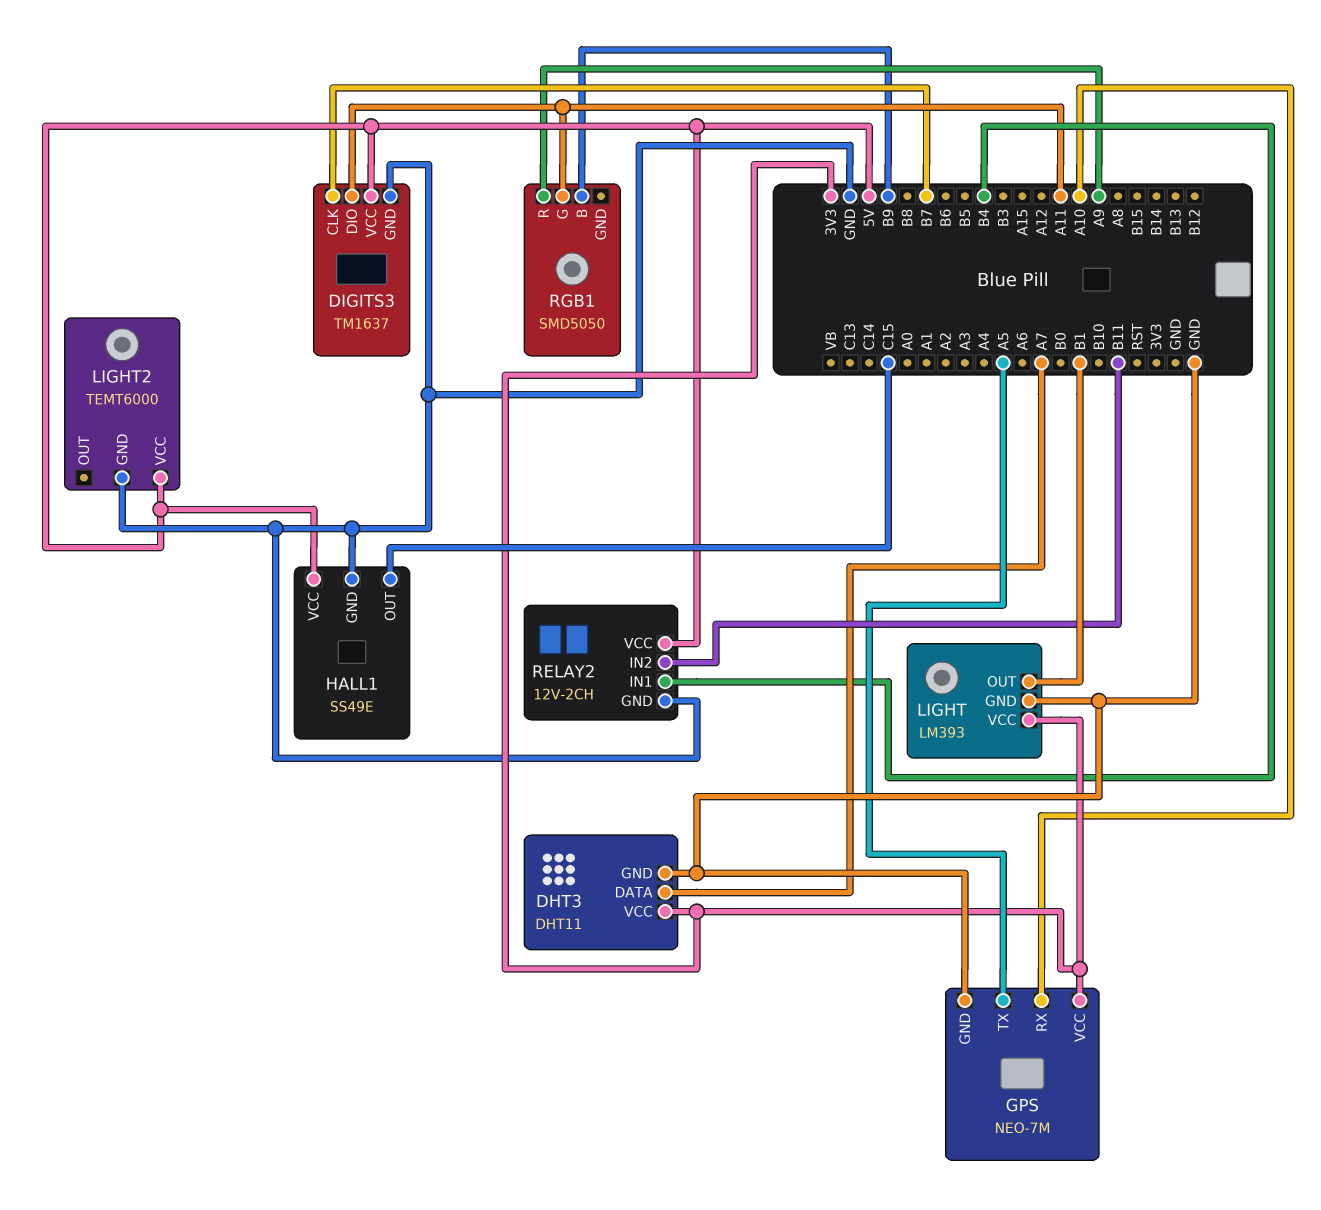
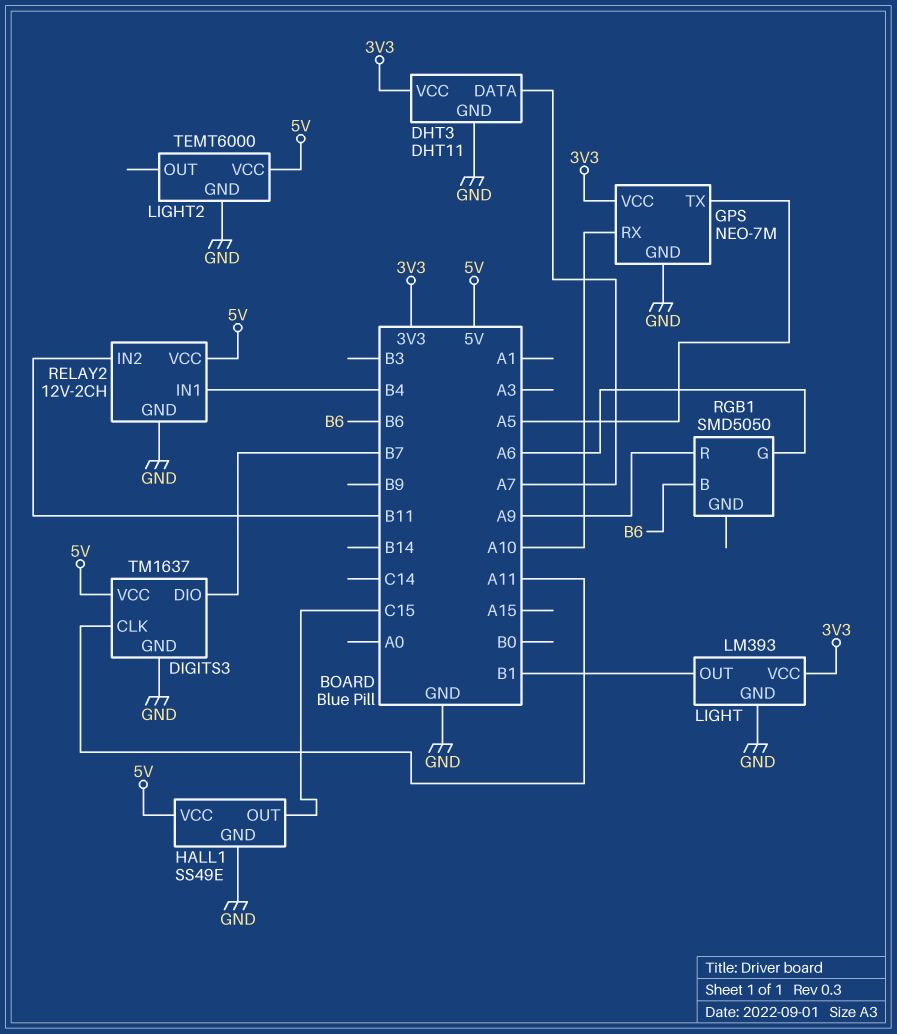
DIGITS3 pin CLK: B7 -> A11
DIGITS3 pin DIO: A11 -> B7
RGB1 pin B: B9 -> B6
RGB1 pin G: A11 -> A6

